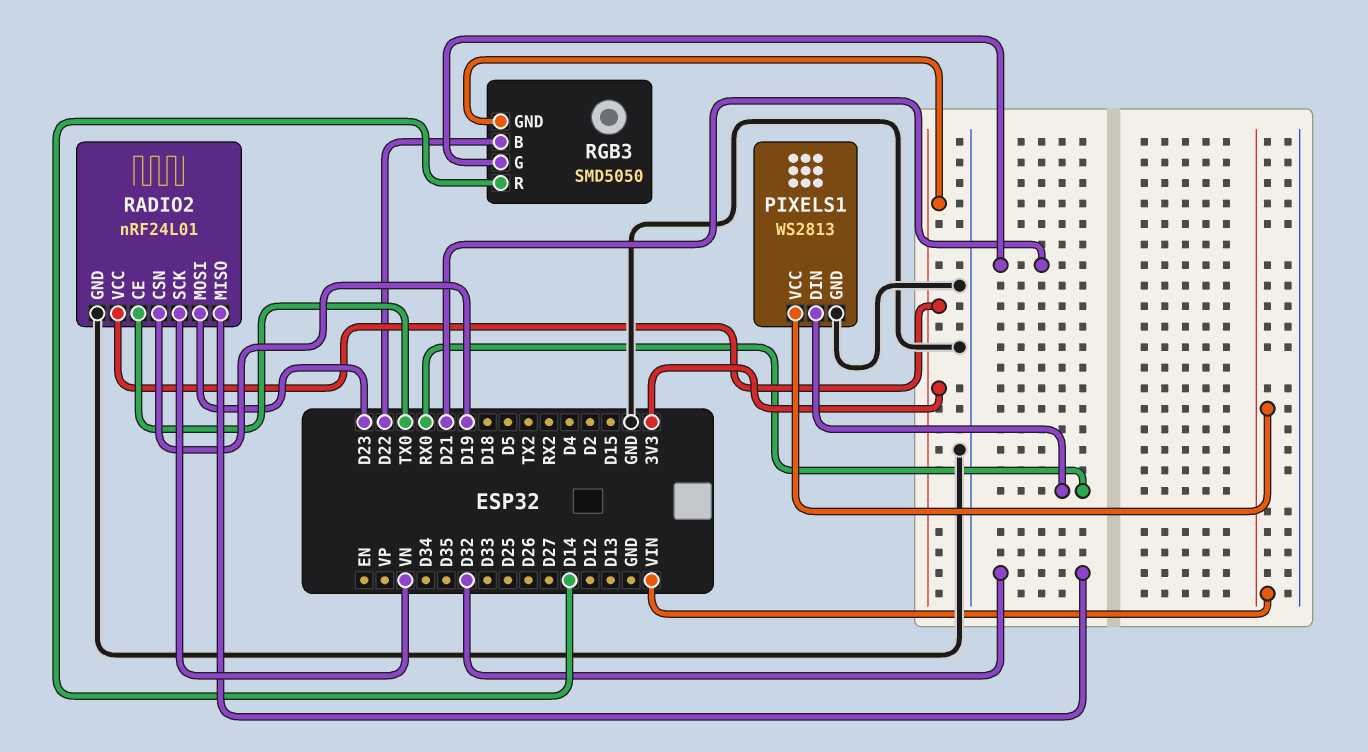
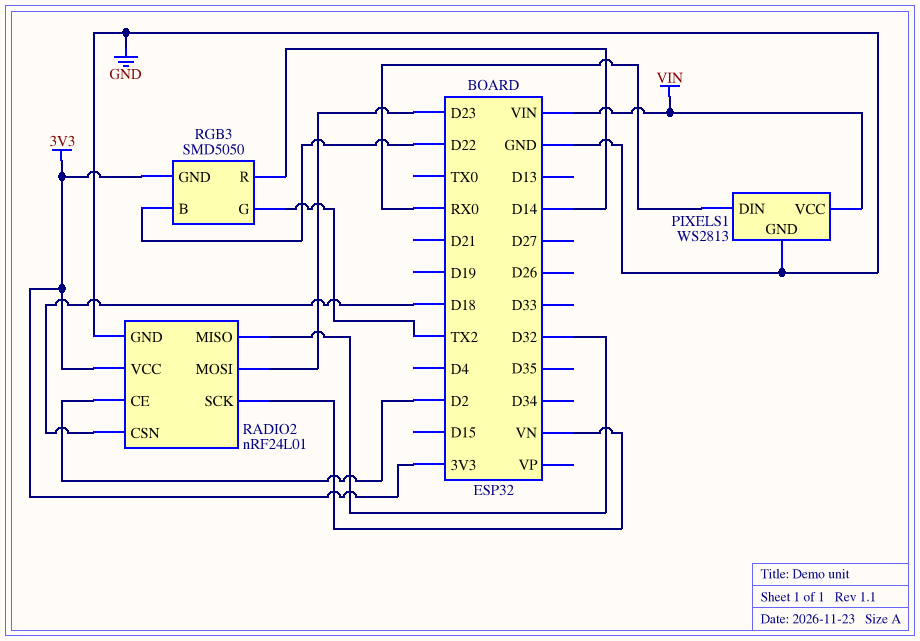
RADIO2 pin CE: TX0 -> D2
RADIO2 pin CSN: D19 -> D18
RGB3 pin G: D21 -> TX2

